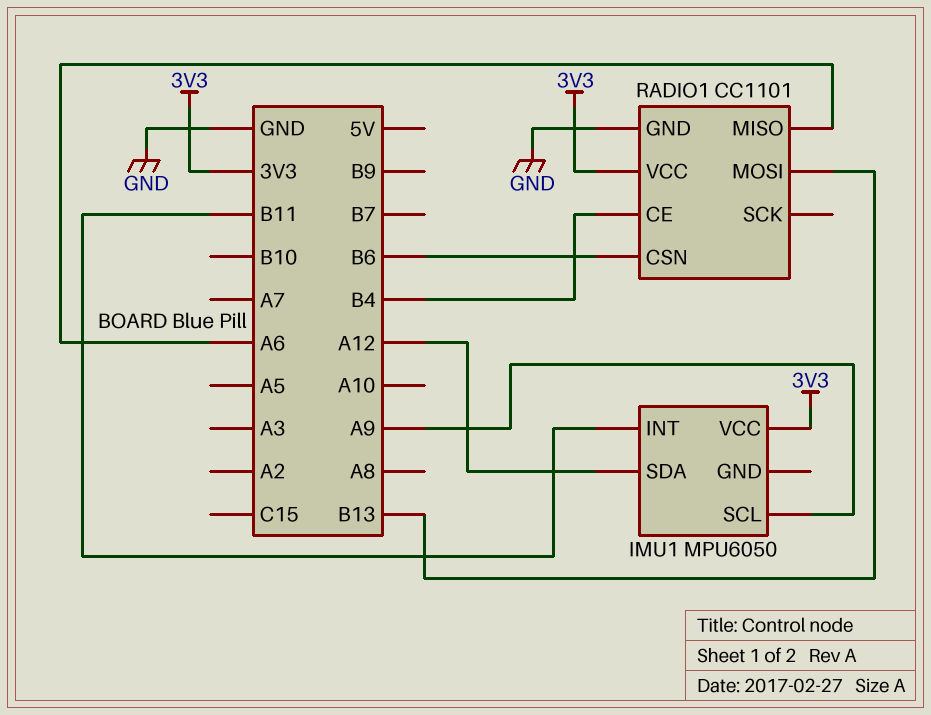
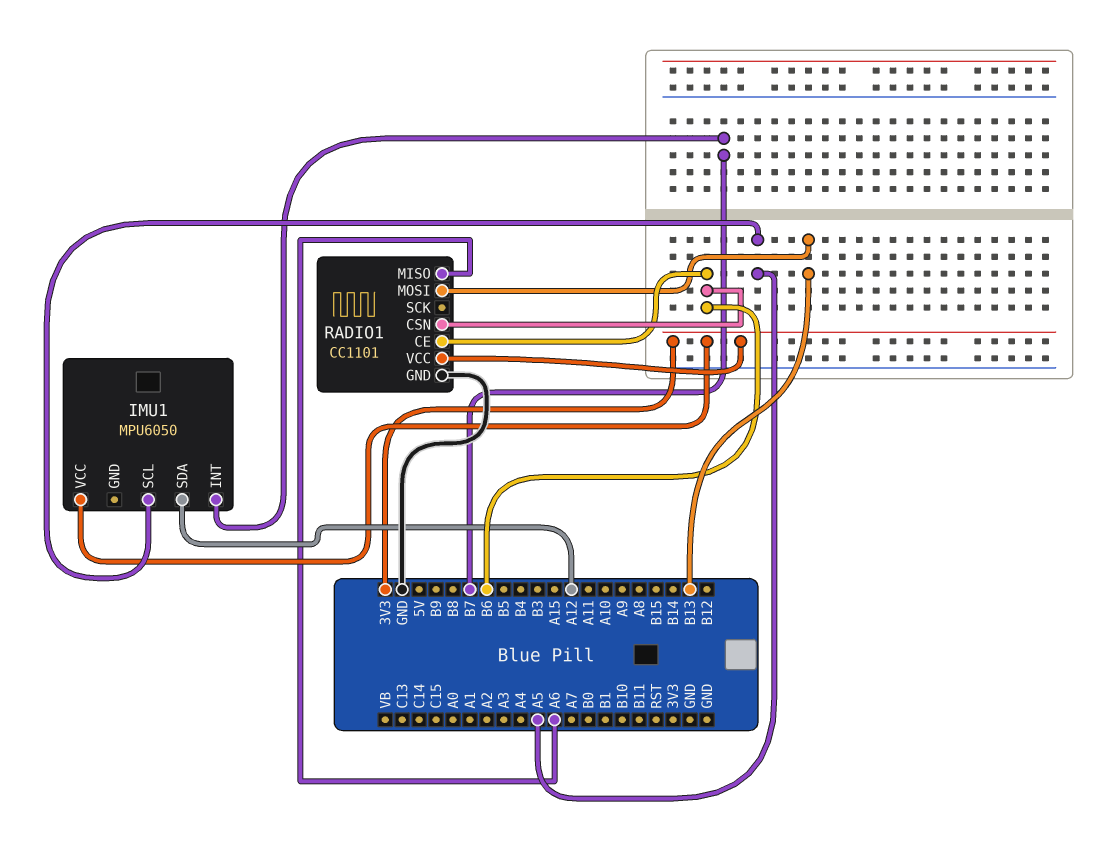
IMU1 pin INT: B11 -> B7
IMU1 pin SCL: A9 -> A5
RADIO1 pin CE: B4 -> B6

